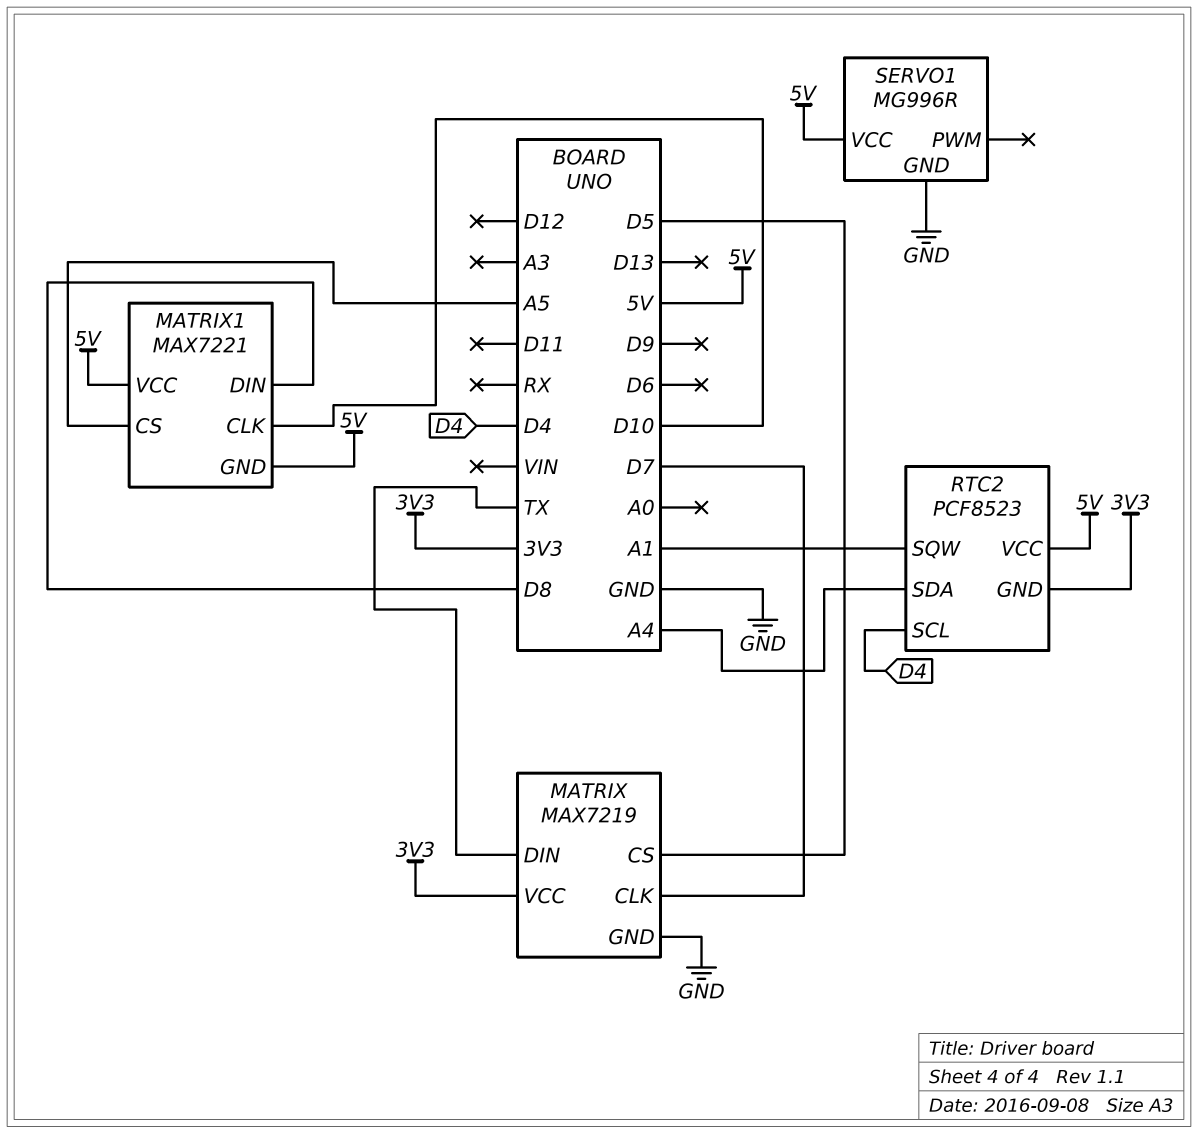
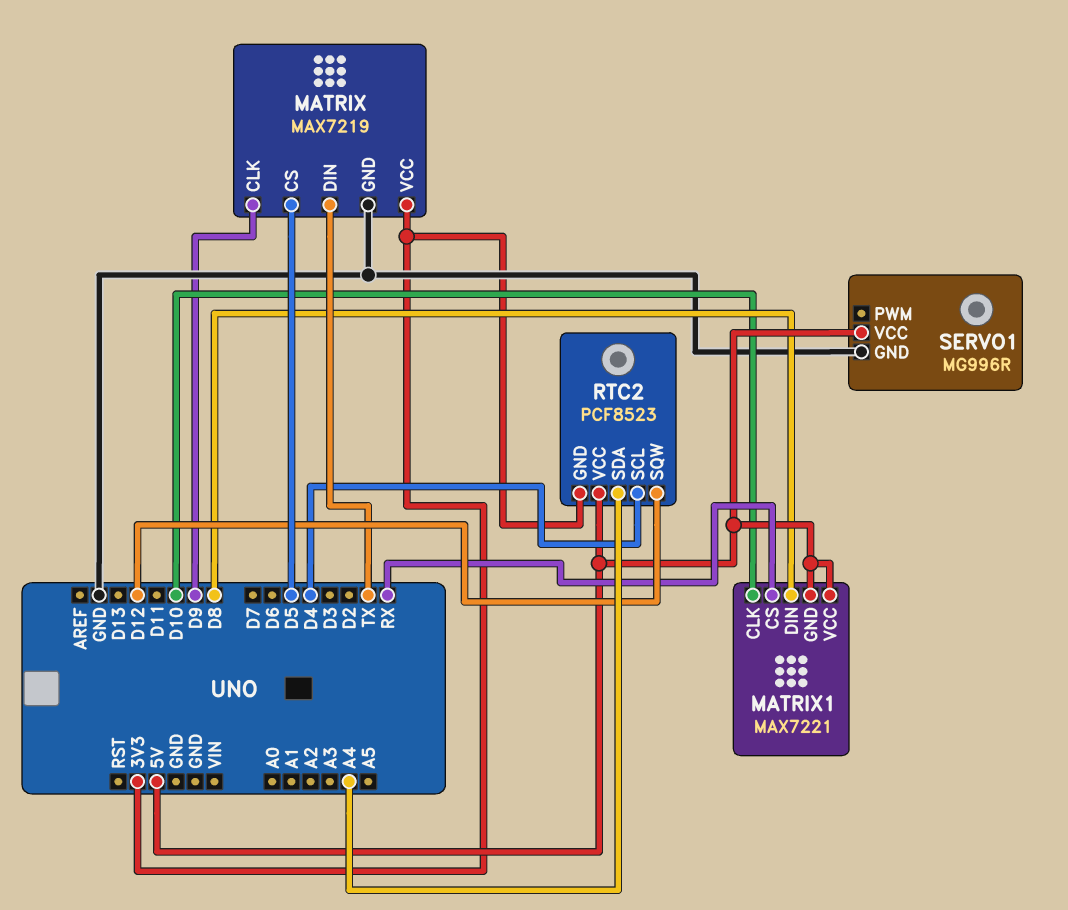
MATRIX pin CLK: D7 -> D9
MATRIX1 pin CS: A5 -> RX
RTC2 pin SQW: A1 -> D12

